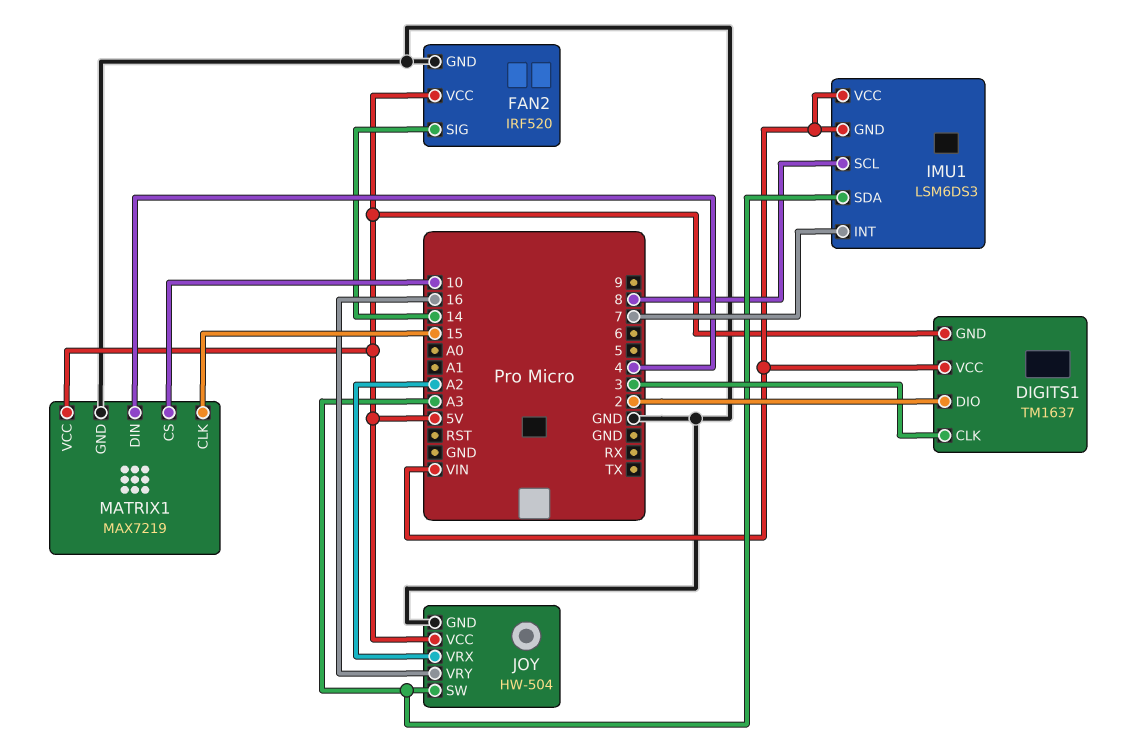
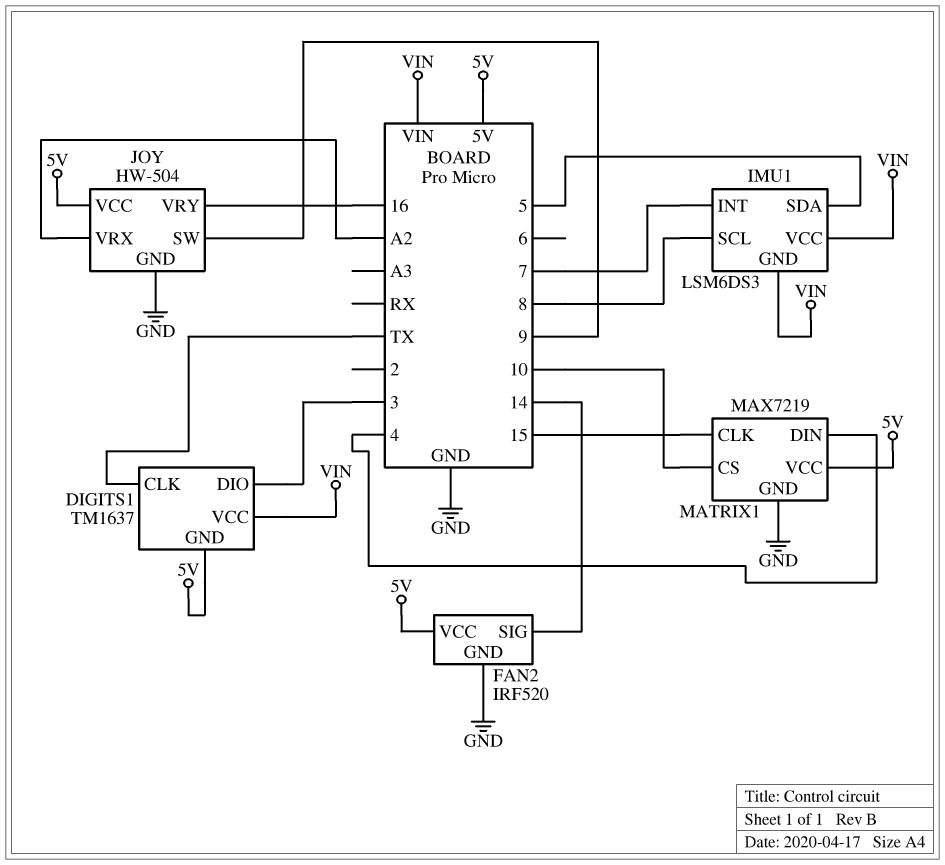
DIGITS1 pin CLK: 3 -> TX
DIGITS1 pin DIO: 2 -> 3
IMU1 pin SDA: A3 -> 5
JOY pin SW: A3 -> 9

